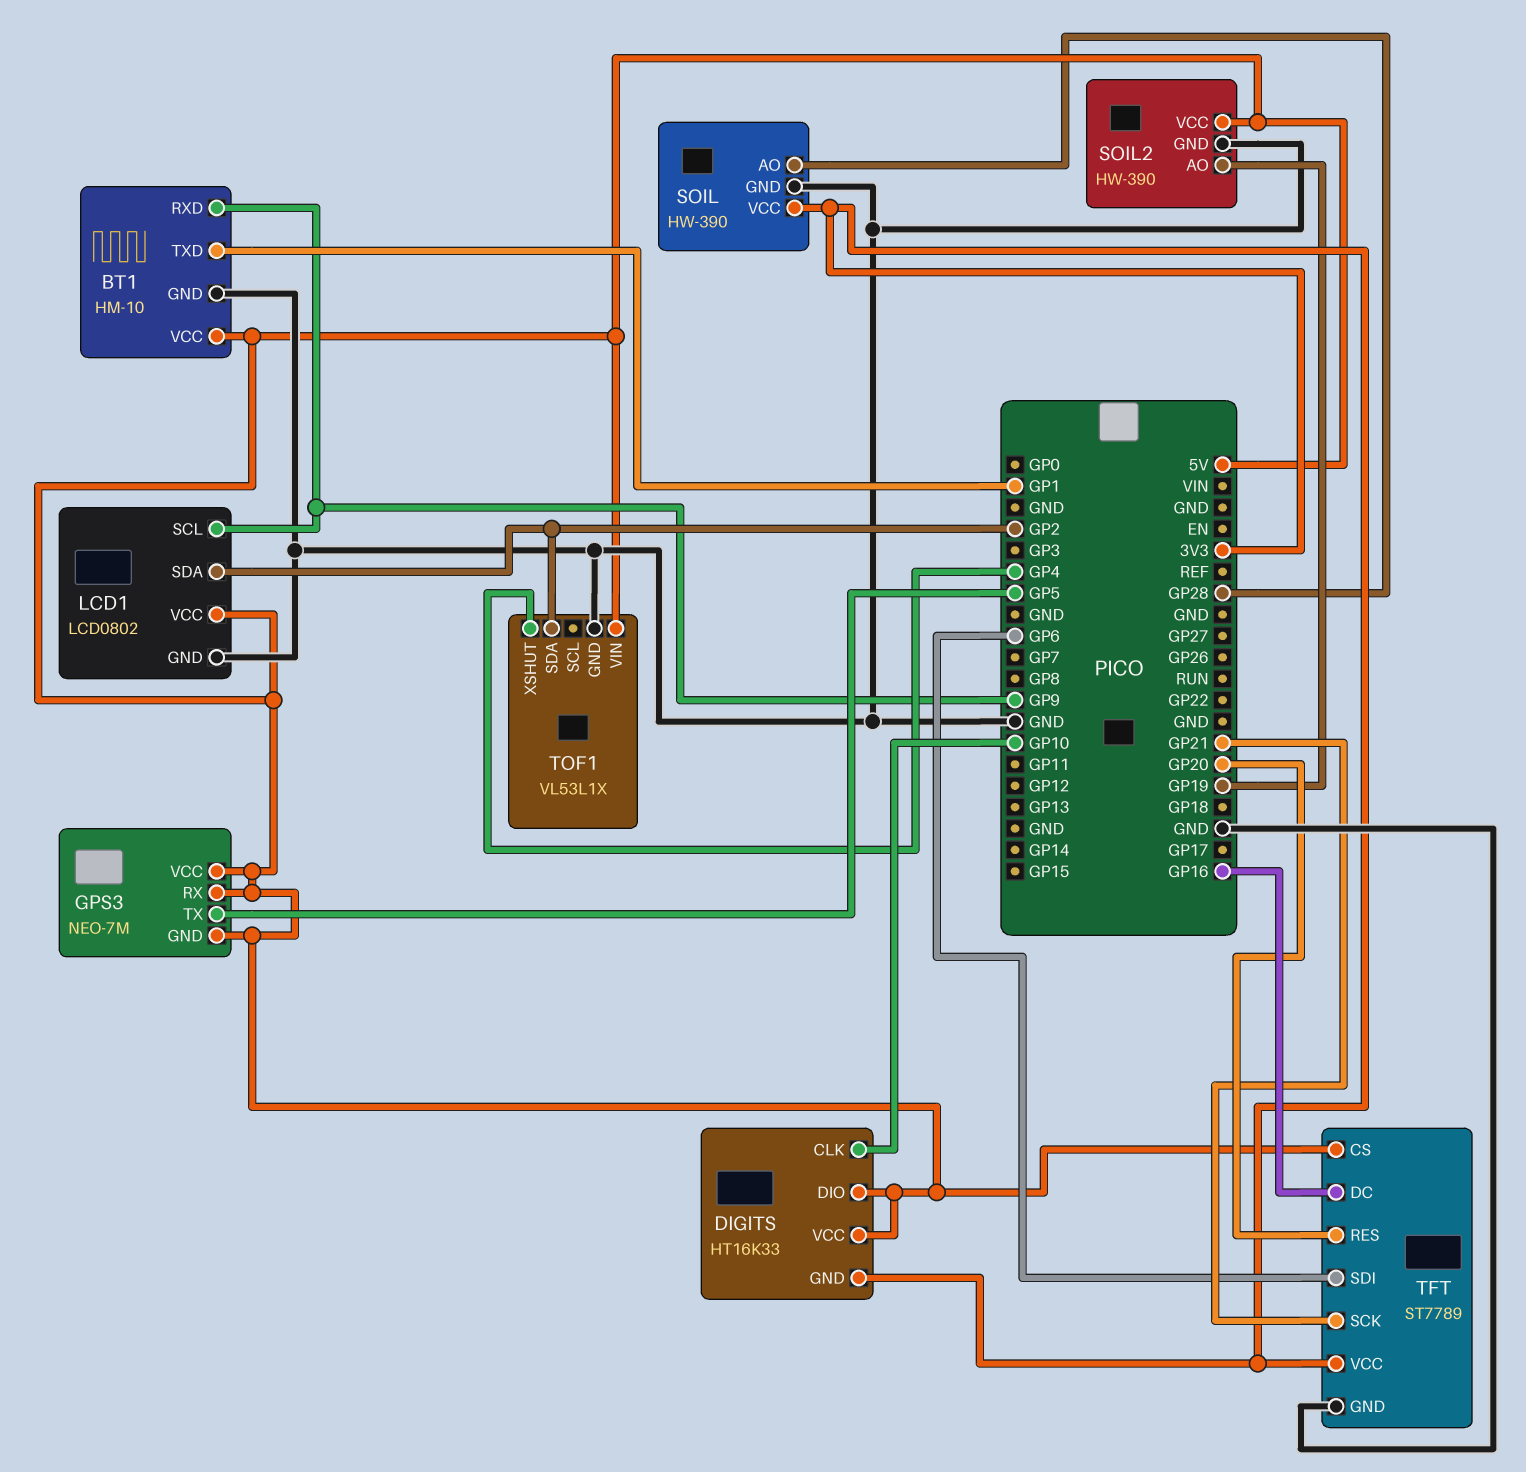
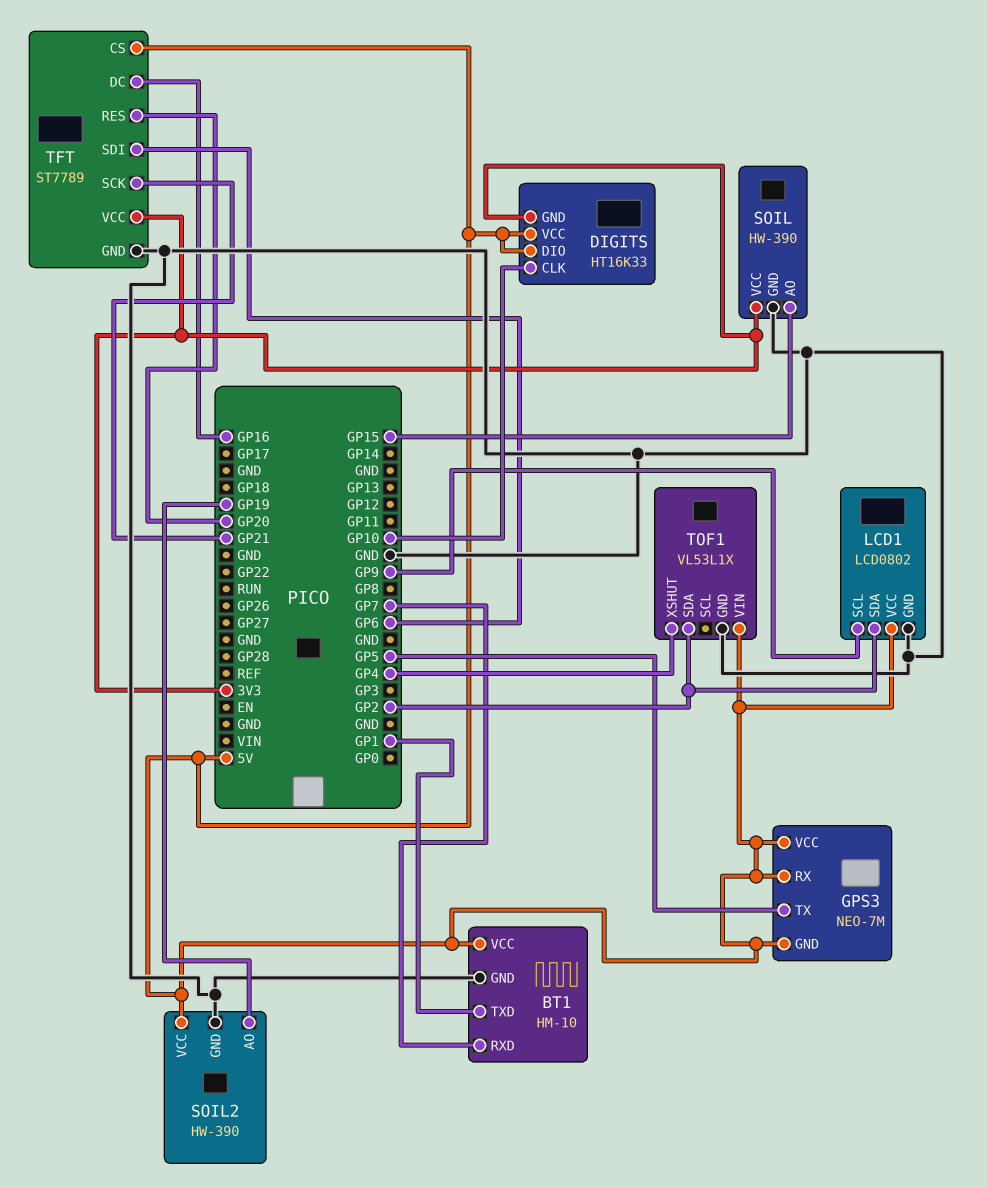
BT1 pin RXD: GP9 -> GP7
SOIL pin AO: GP28 -> GP15

